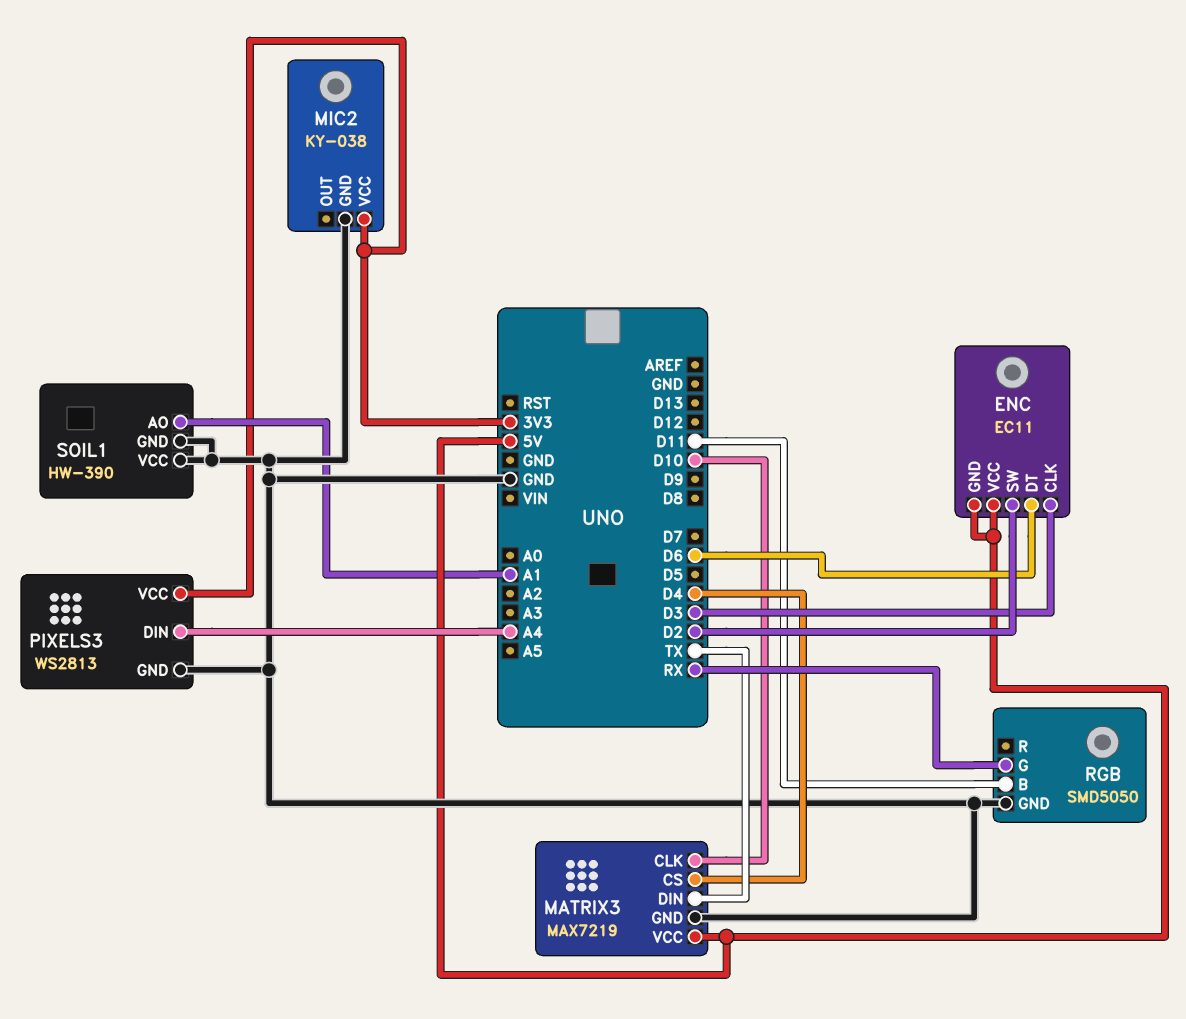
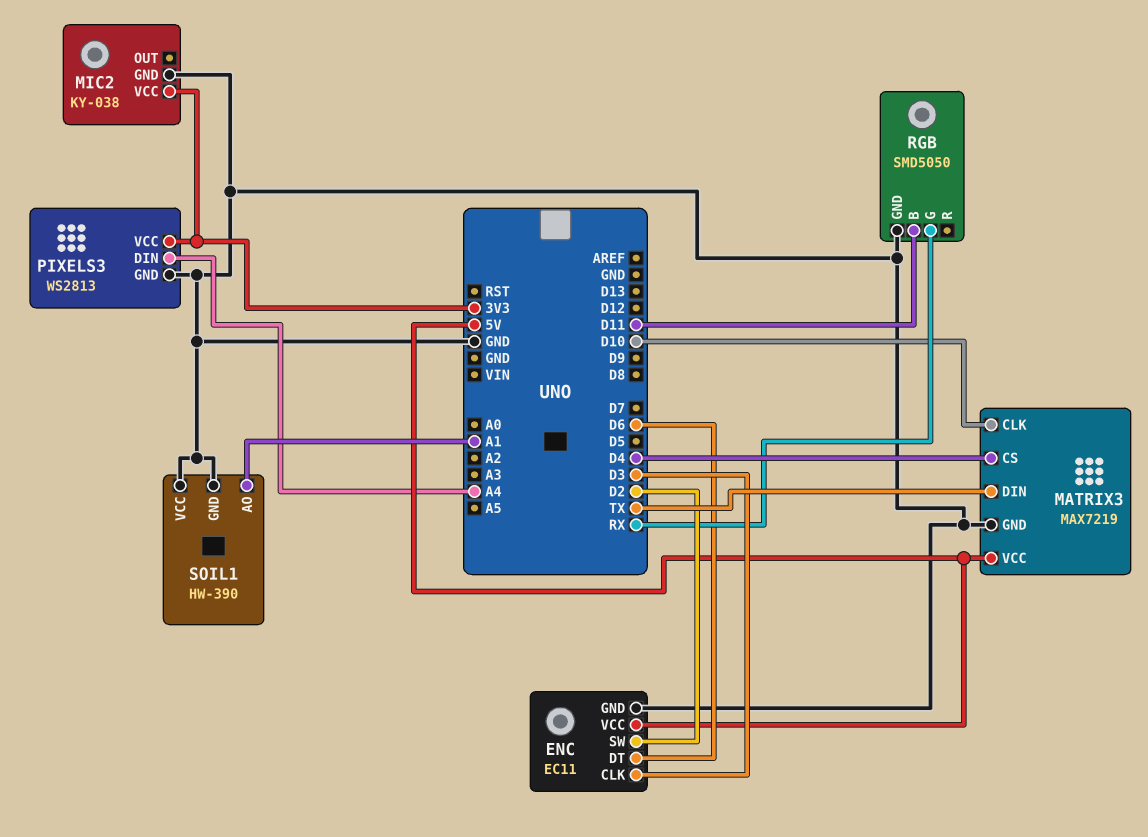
ENC pin GND: 5V -> GND

